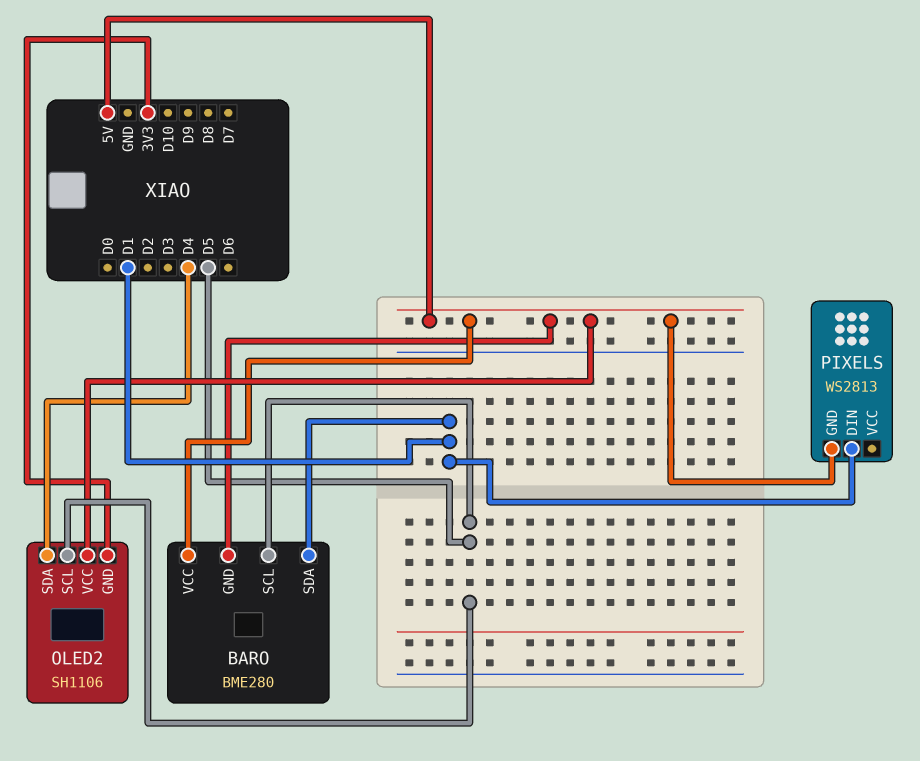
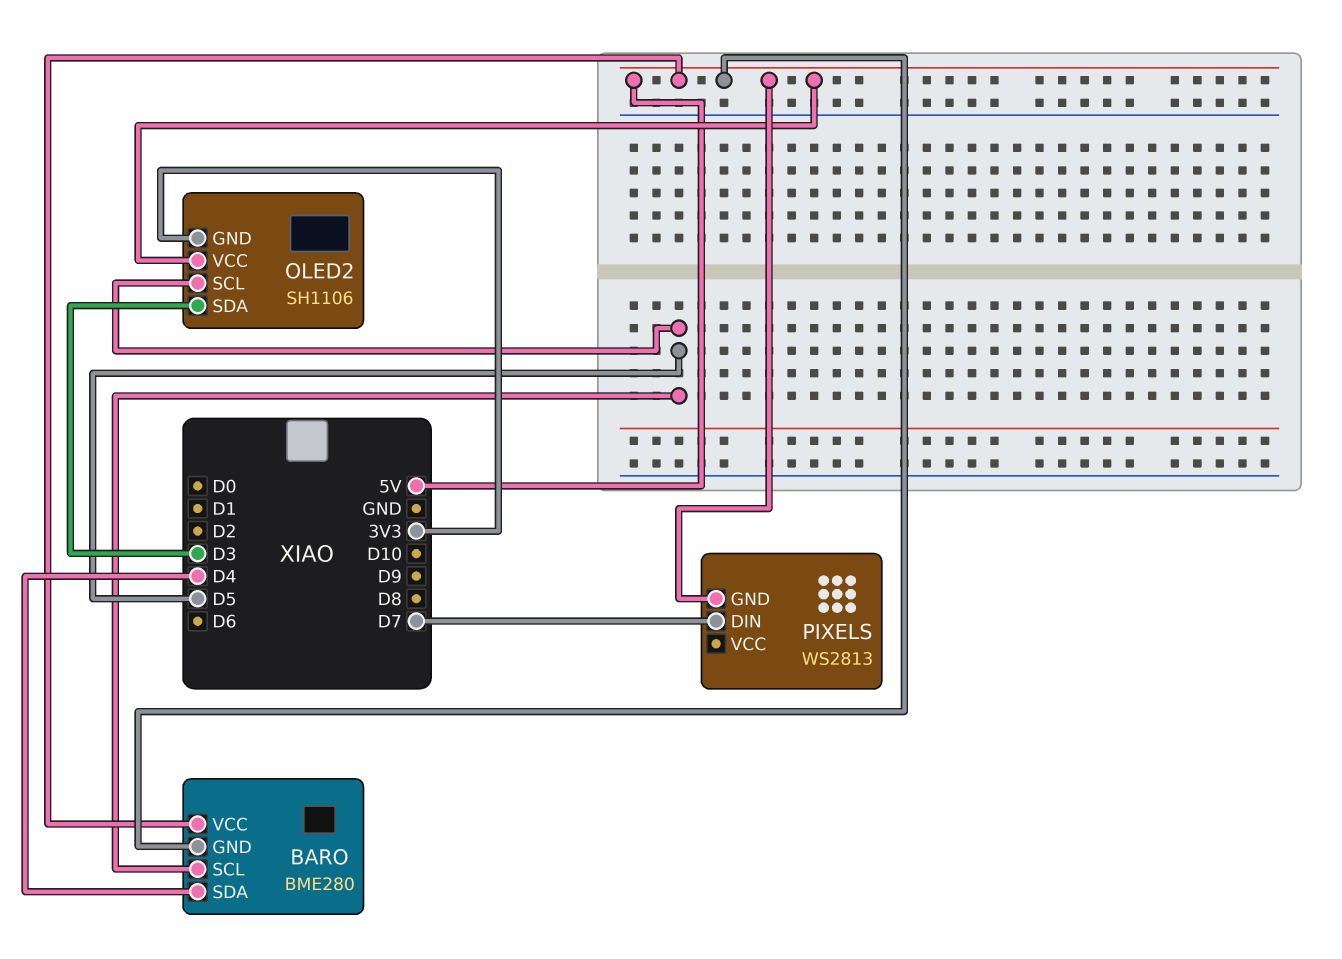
BARO pin SDA: D1 -> D4
OLED2 pin SDA: D4 -> D3
PIXELS pin DIN: D1 -> D7

